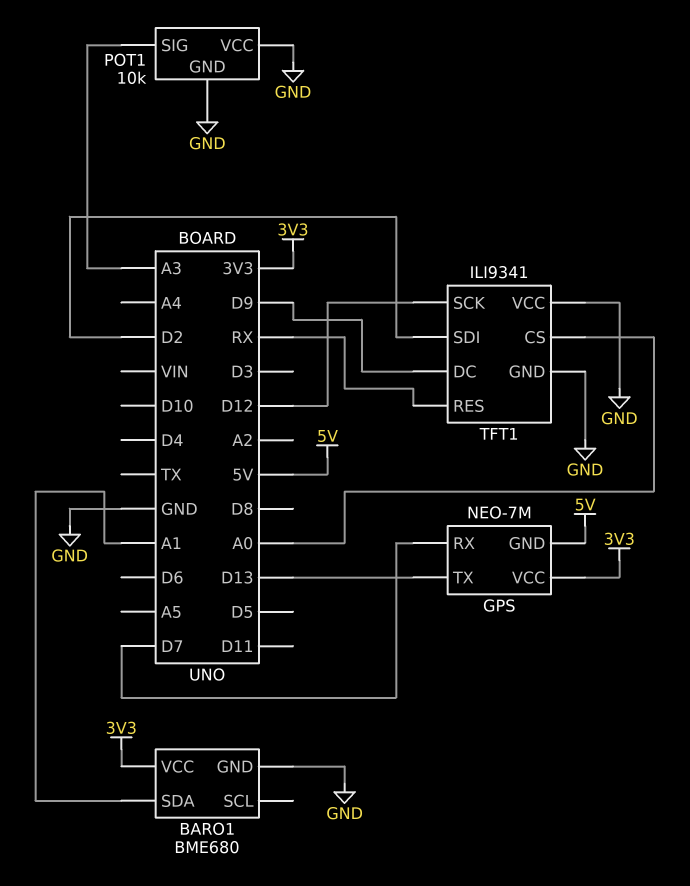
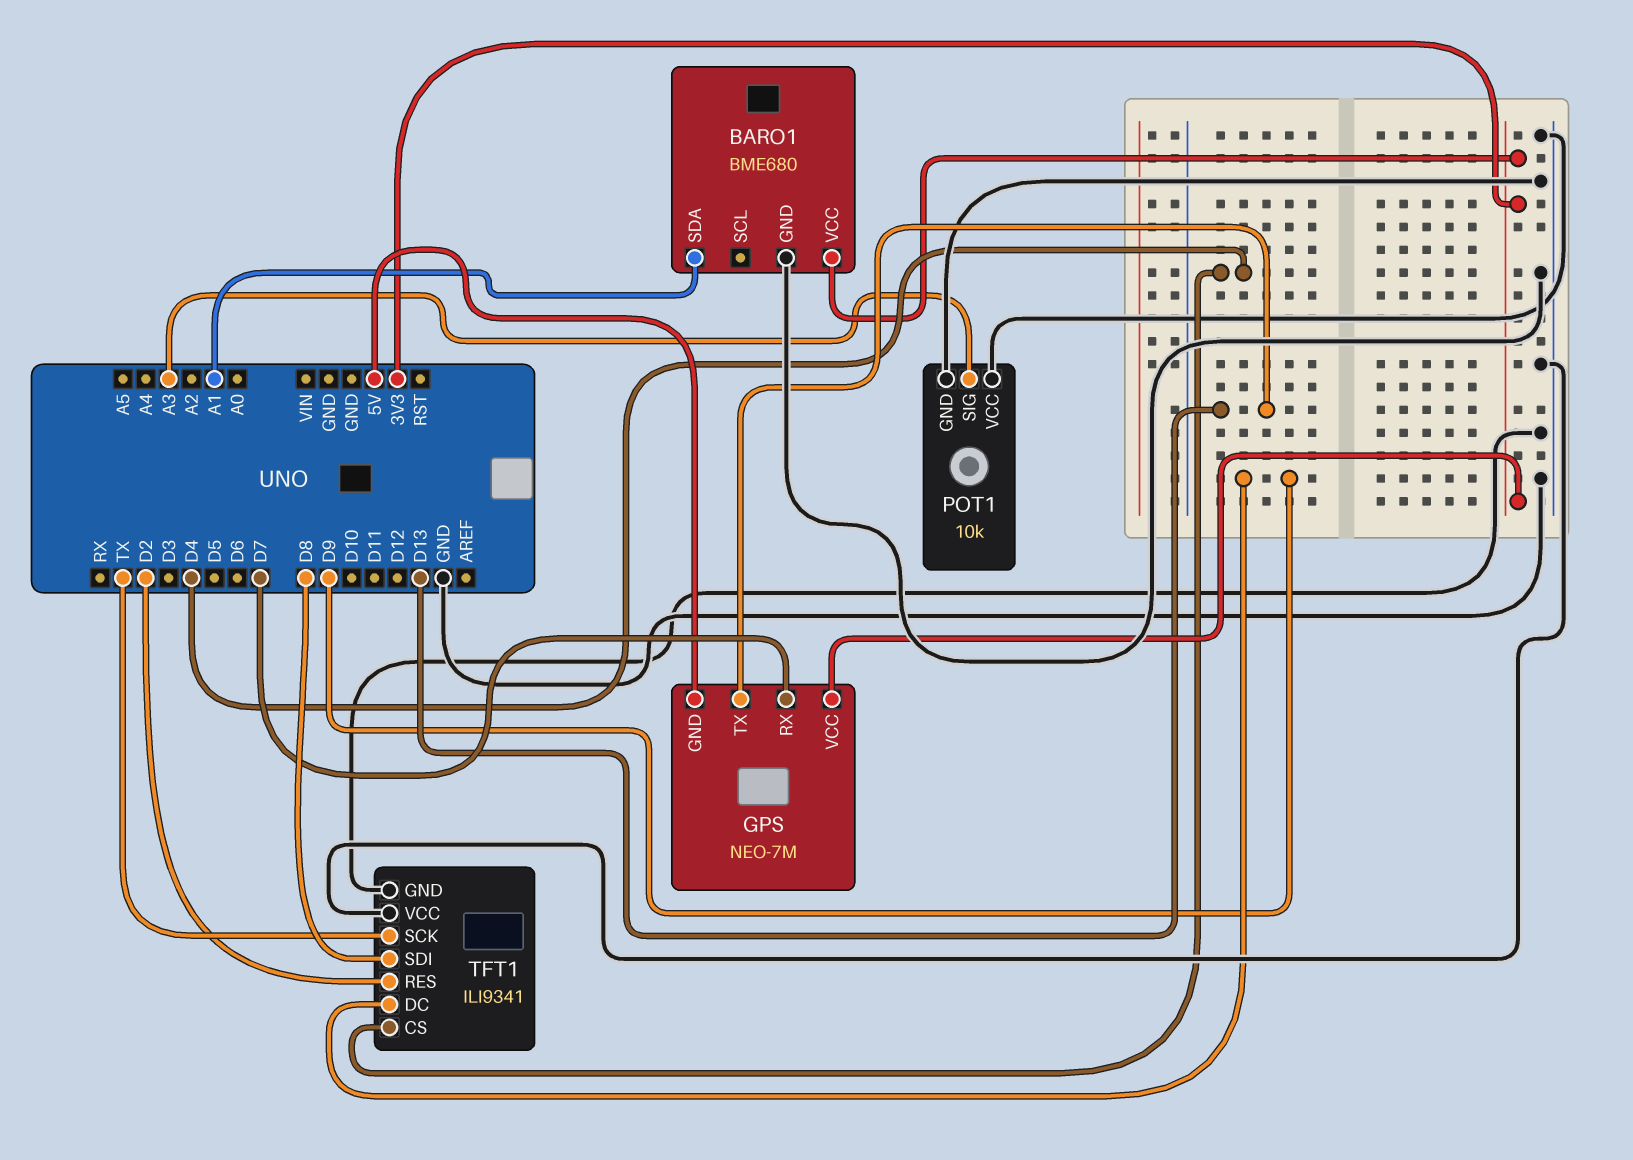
TFT1 pin CS: A0 -> D4
TFT1 pin RES: RX -> D2
TFT1 pin SCK: D12 -> TX
TFT1 pin SDI: D2 -> D8

